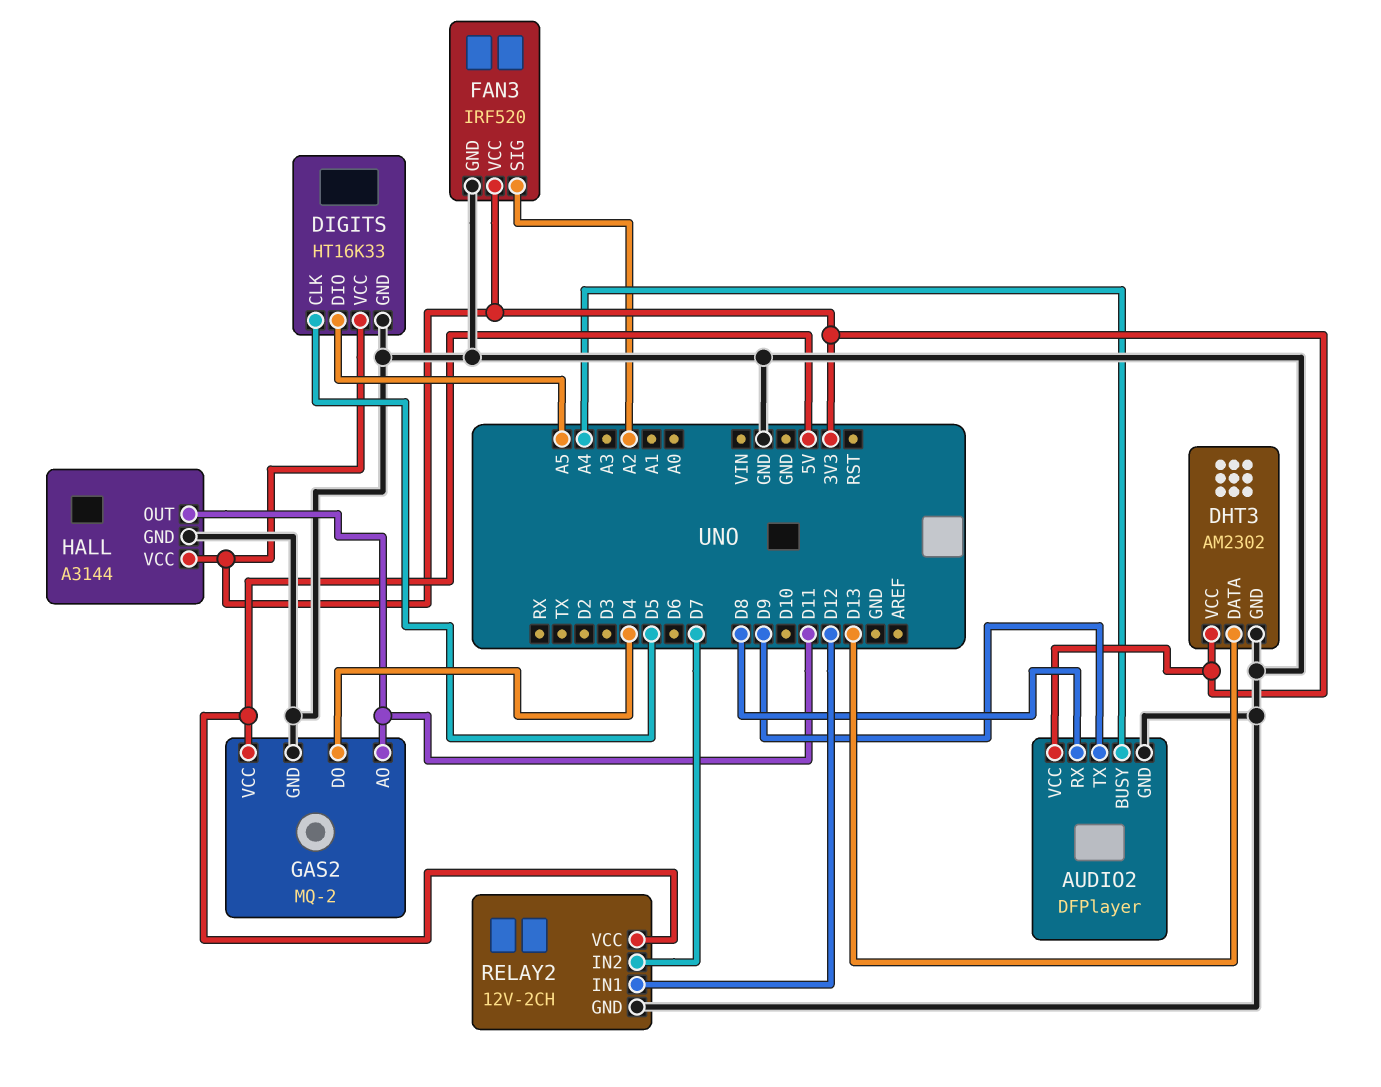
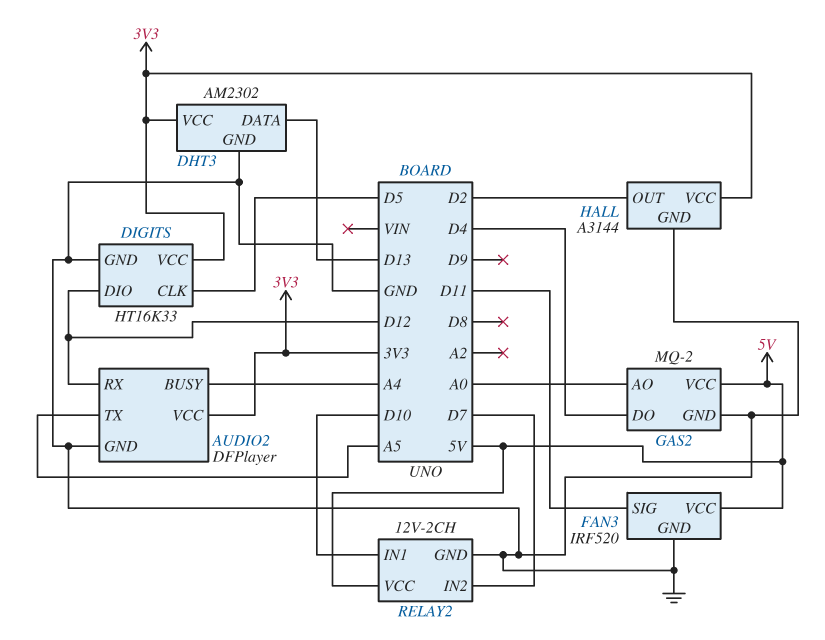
AUDIO2 pin RX: D8 -> D12
AUDIO2 pin TX: D9 -> A5
DIGITS pin DIO: A5 -> D12
FAN3 pin SIG: A2 -> D11
FAN3 pin VCC: 3V3 -> 5V
GAS2 pin AO: D11 -> A0
HALL pin OUT: D11 -> D2
RELAY2 pin IN1: D12 -> D10

